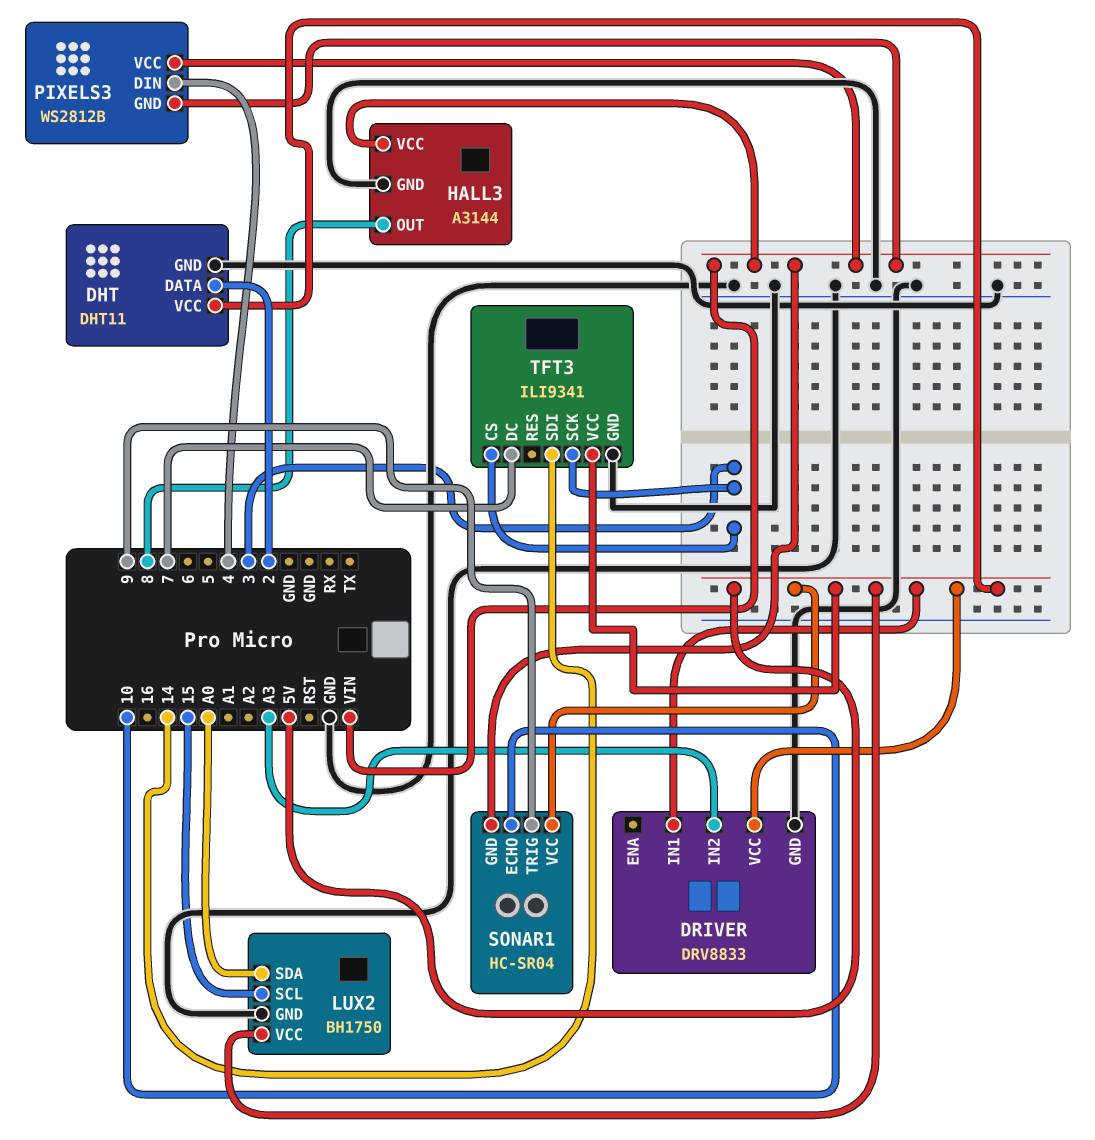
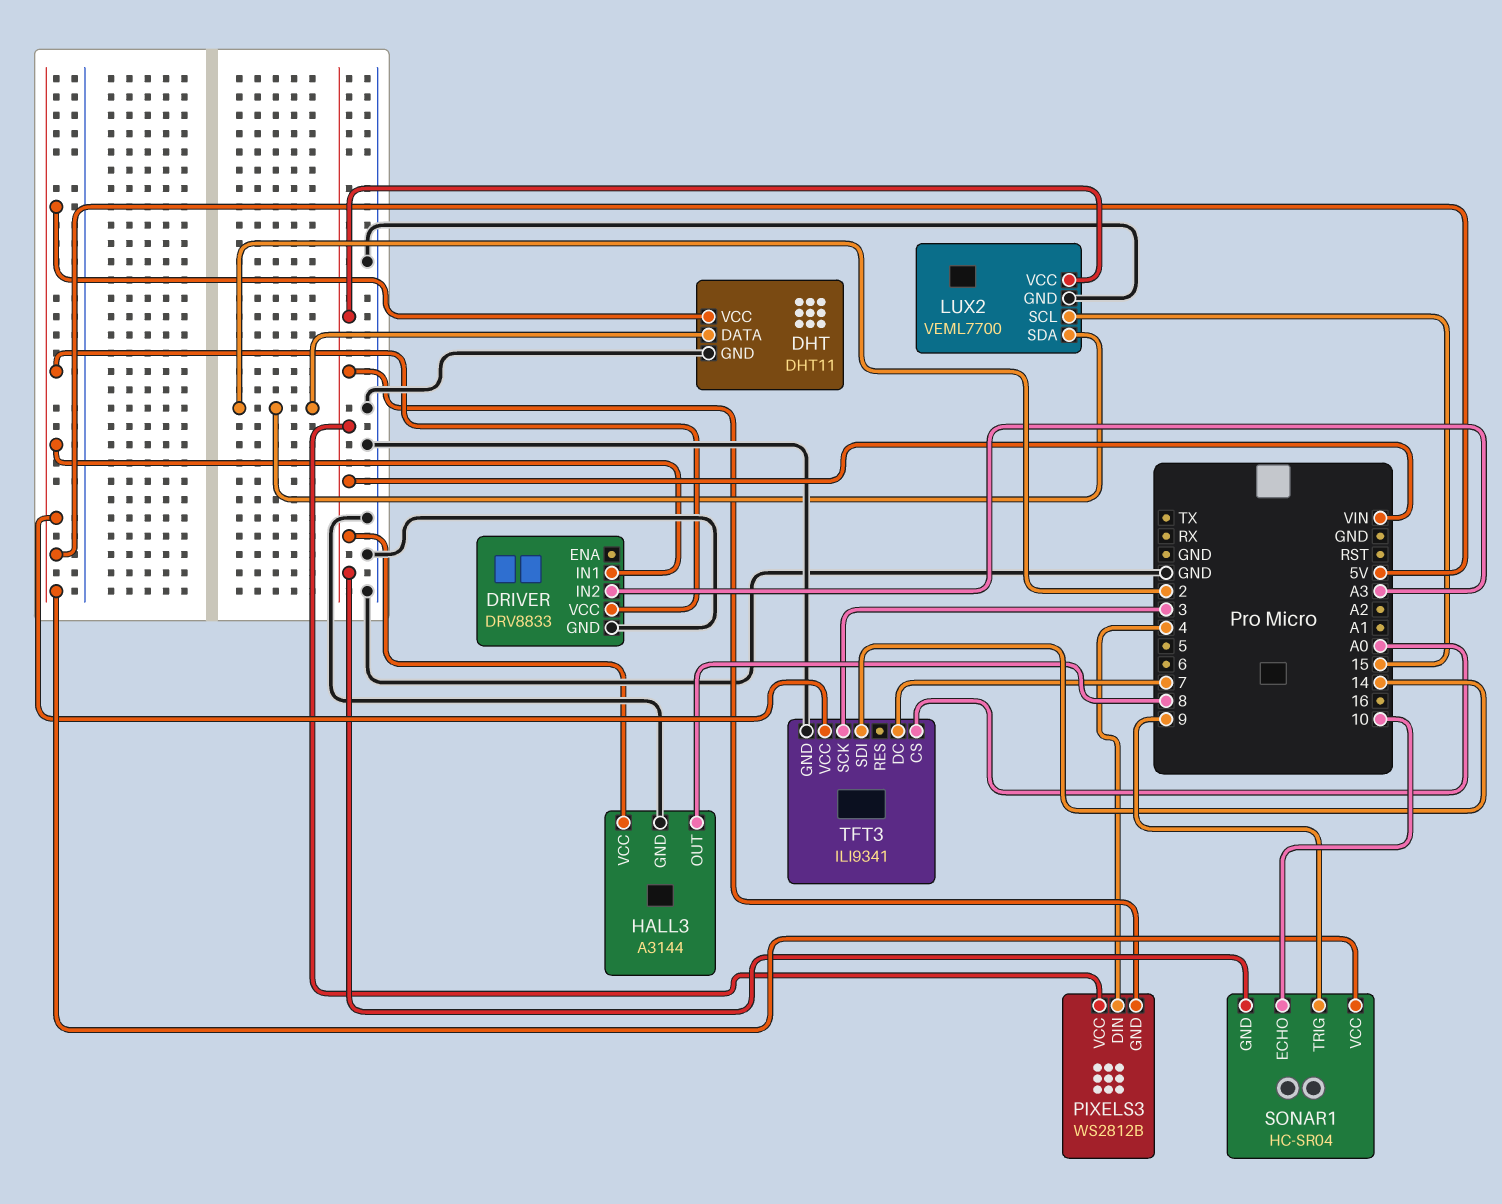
LUX2: BH1750 -> VEML7700
LUX2 pin SDA: A0 -> 2
LUX2 pin VCC: 5V -> VIN
TFT3 pin CS: 3 -> A0

